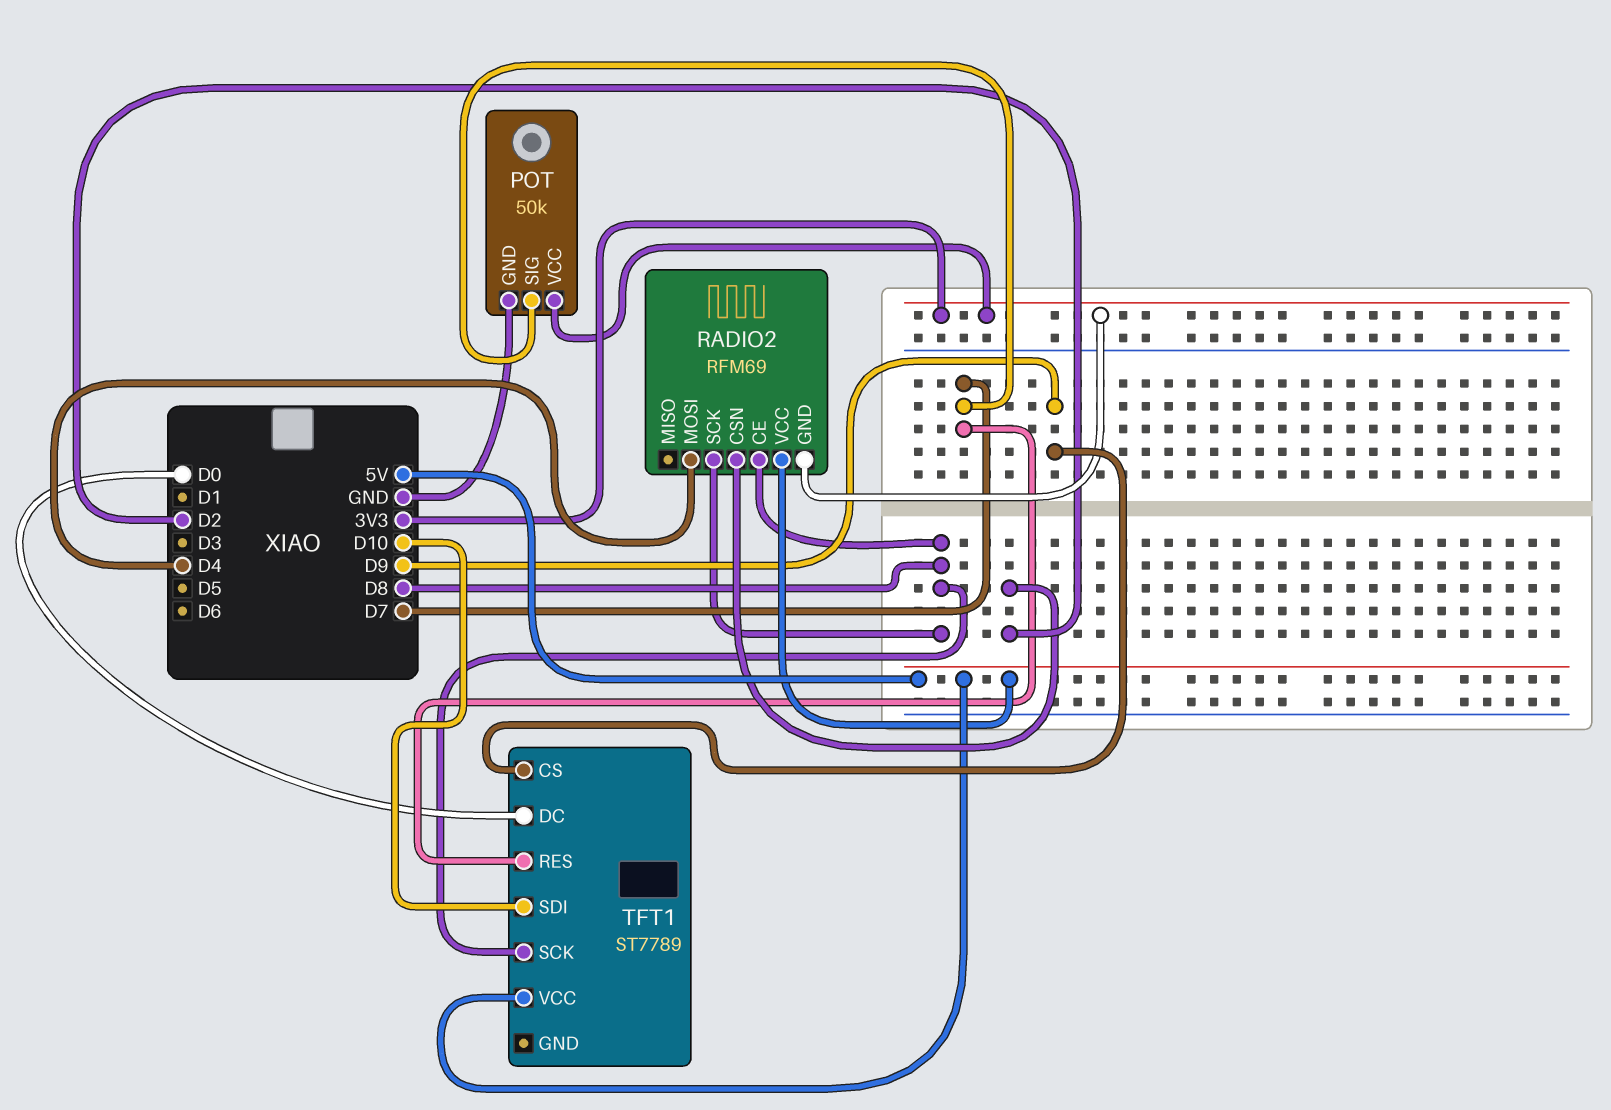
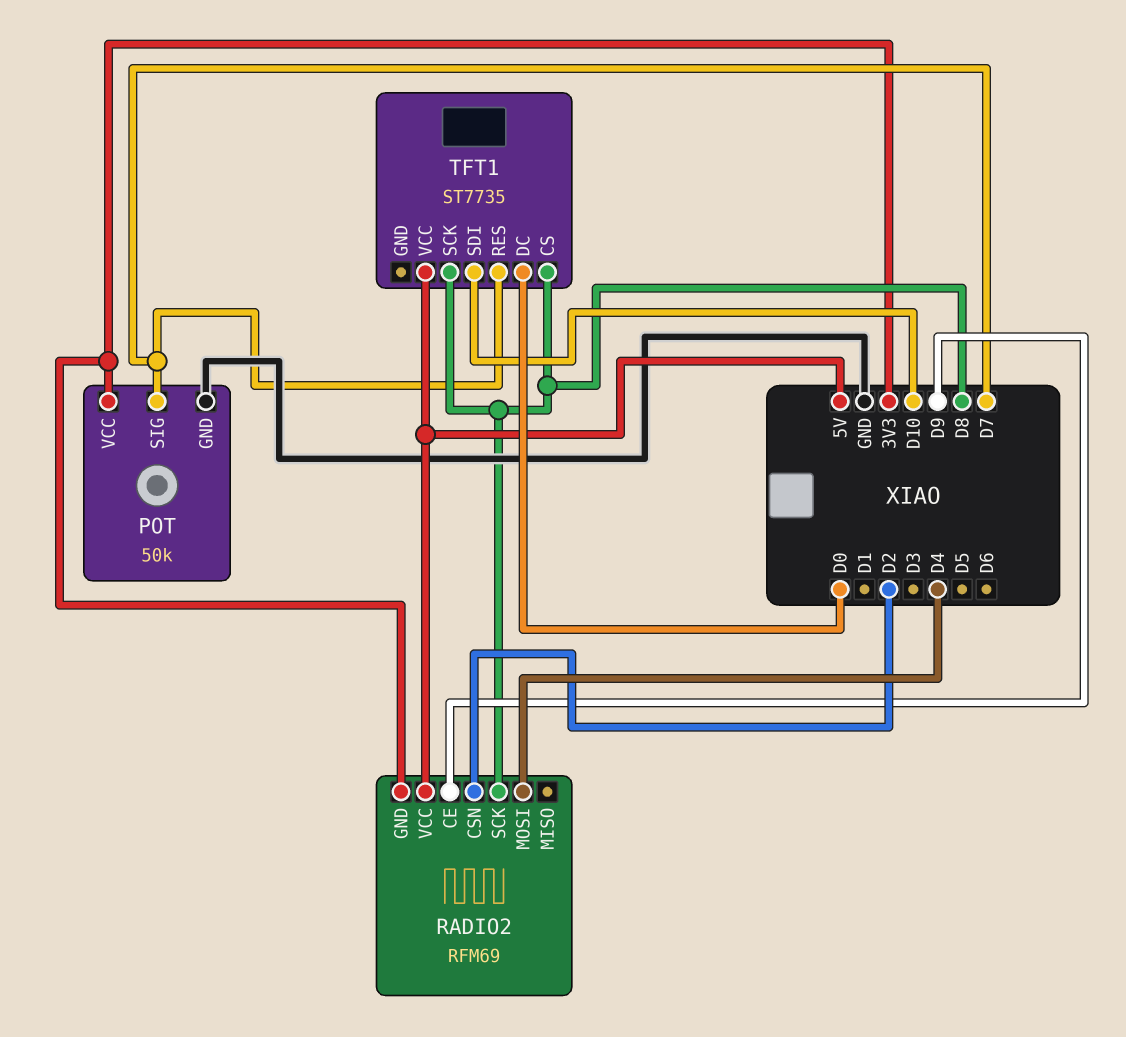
RADIO2 pin CE: D8 -> D9
TFT1: ST7789 -> ST7735
TFT1 pin CS: D9 -> D8

